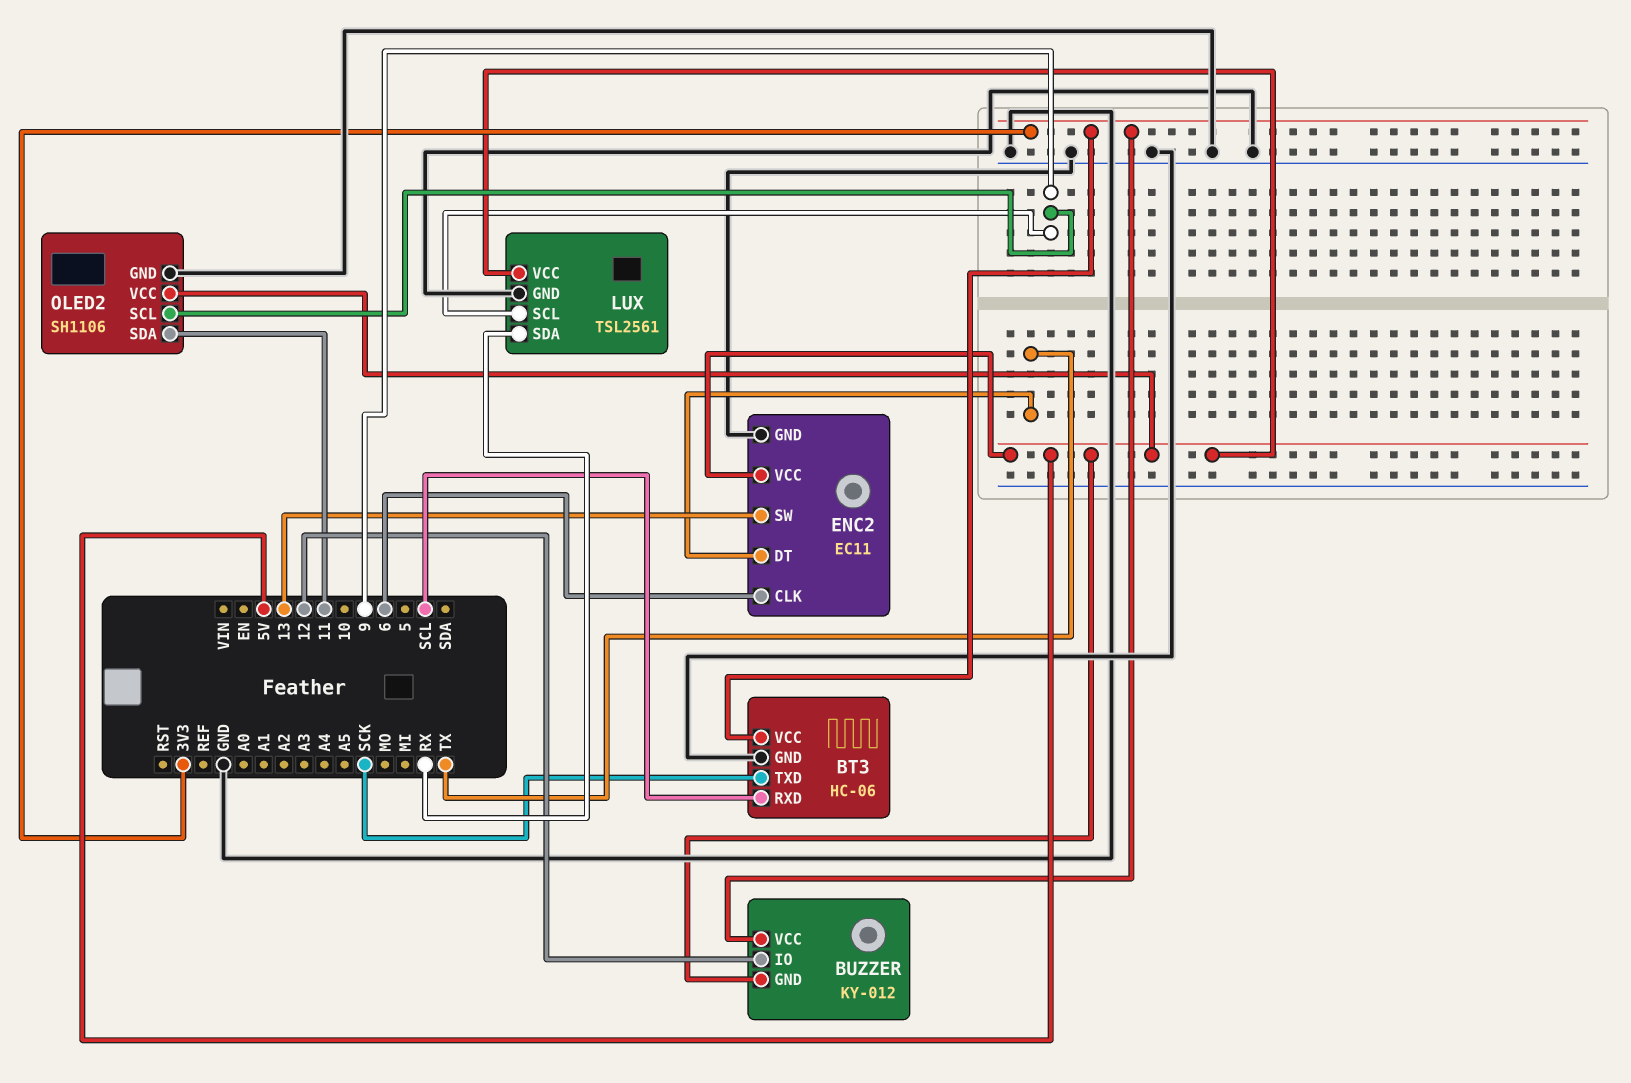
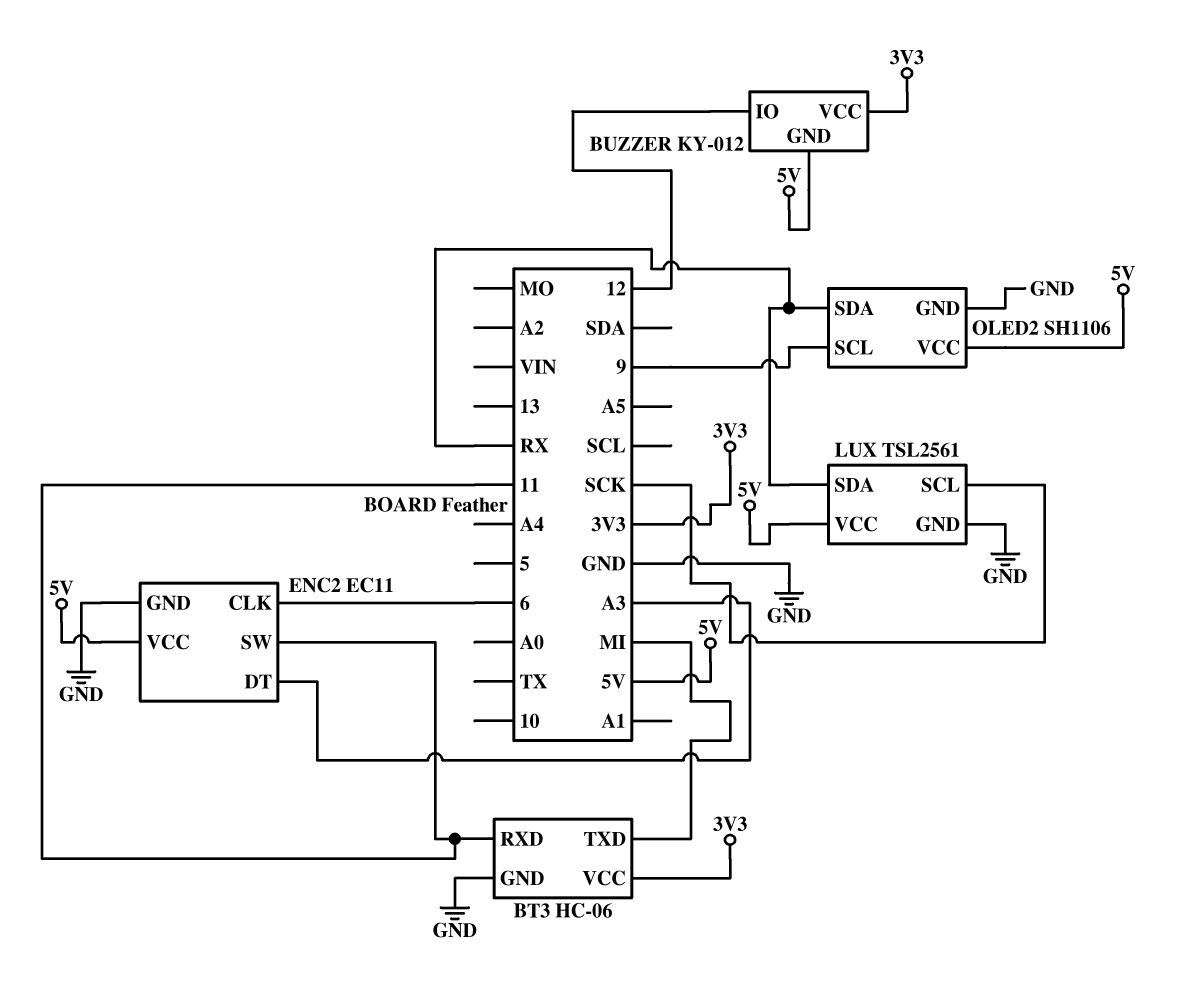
BT3 pin RXD: SCL -> 11
BT3 pin TXD: SCK -> MI
ENC2 pin DT: TX -> A3
ENC2 pin SW: 13 -> 11
LUX pin SCL: 9 -> SCK
OLED2 pin SDA: 11 -> RX

